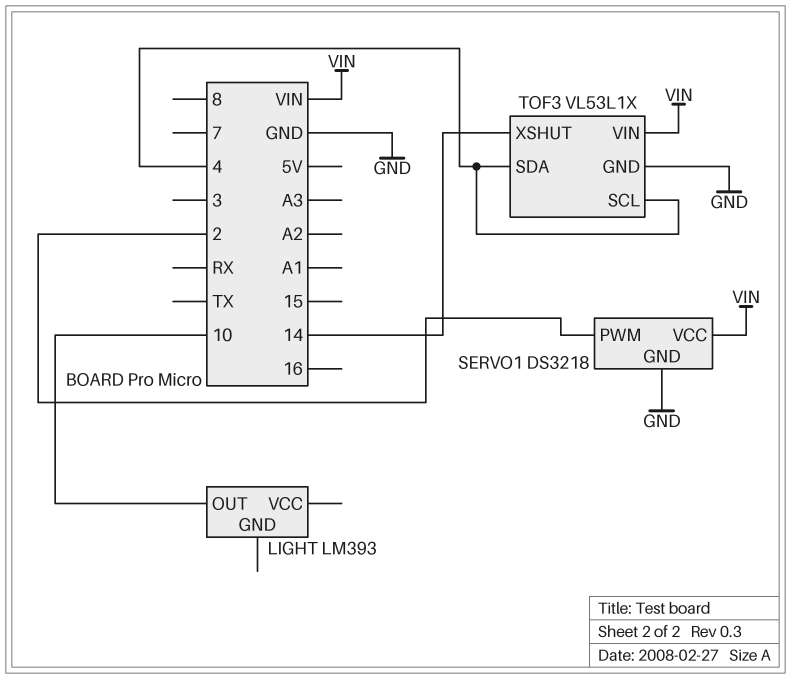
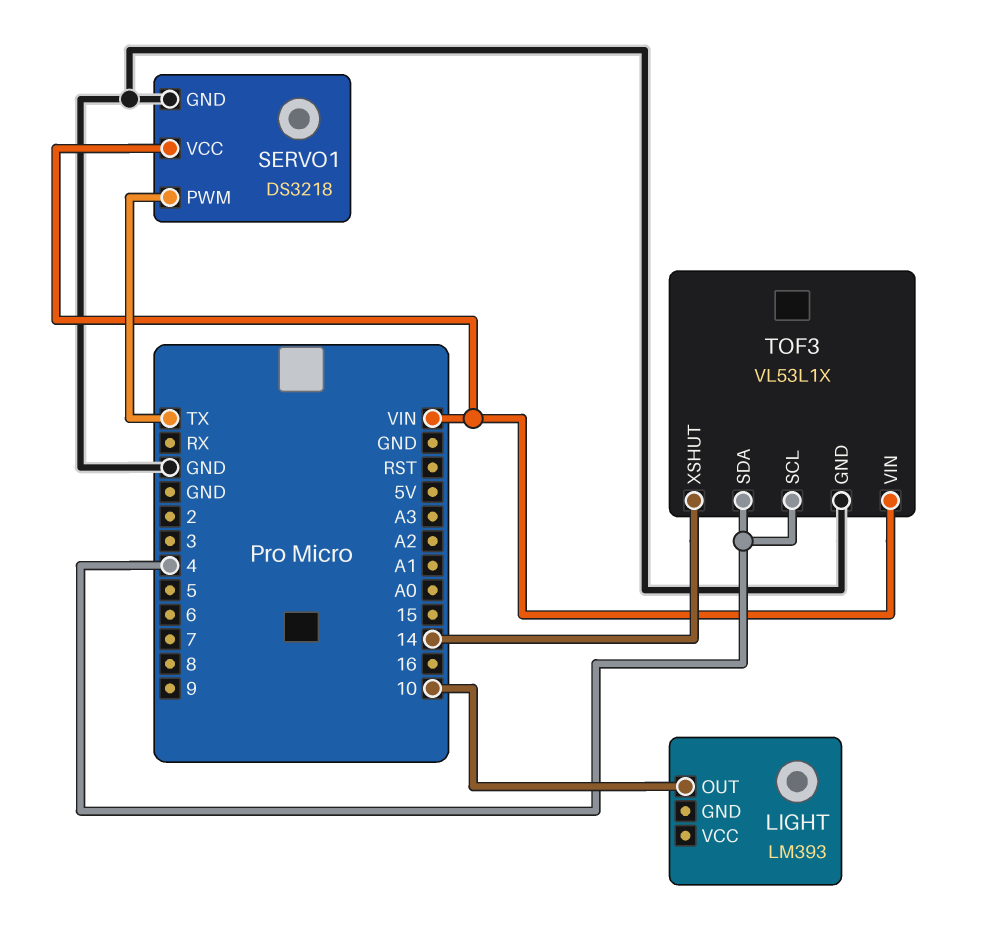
SERVO1 pin PWM: 2 -> TX

